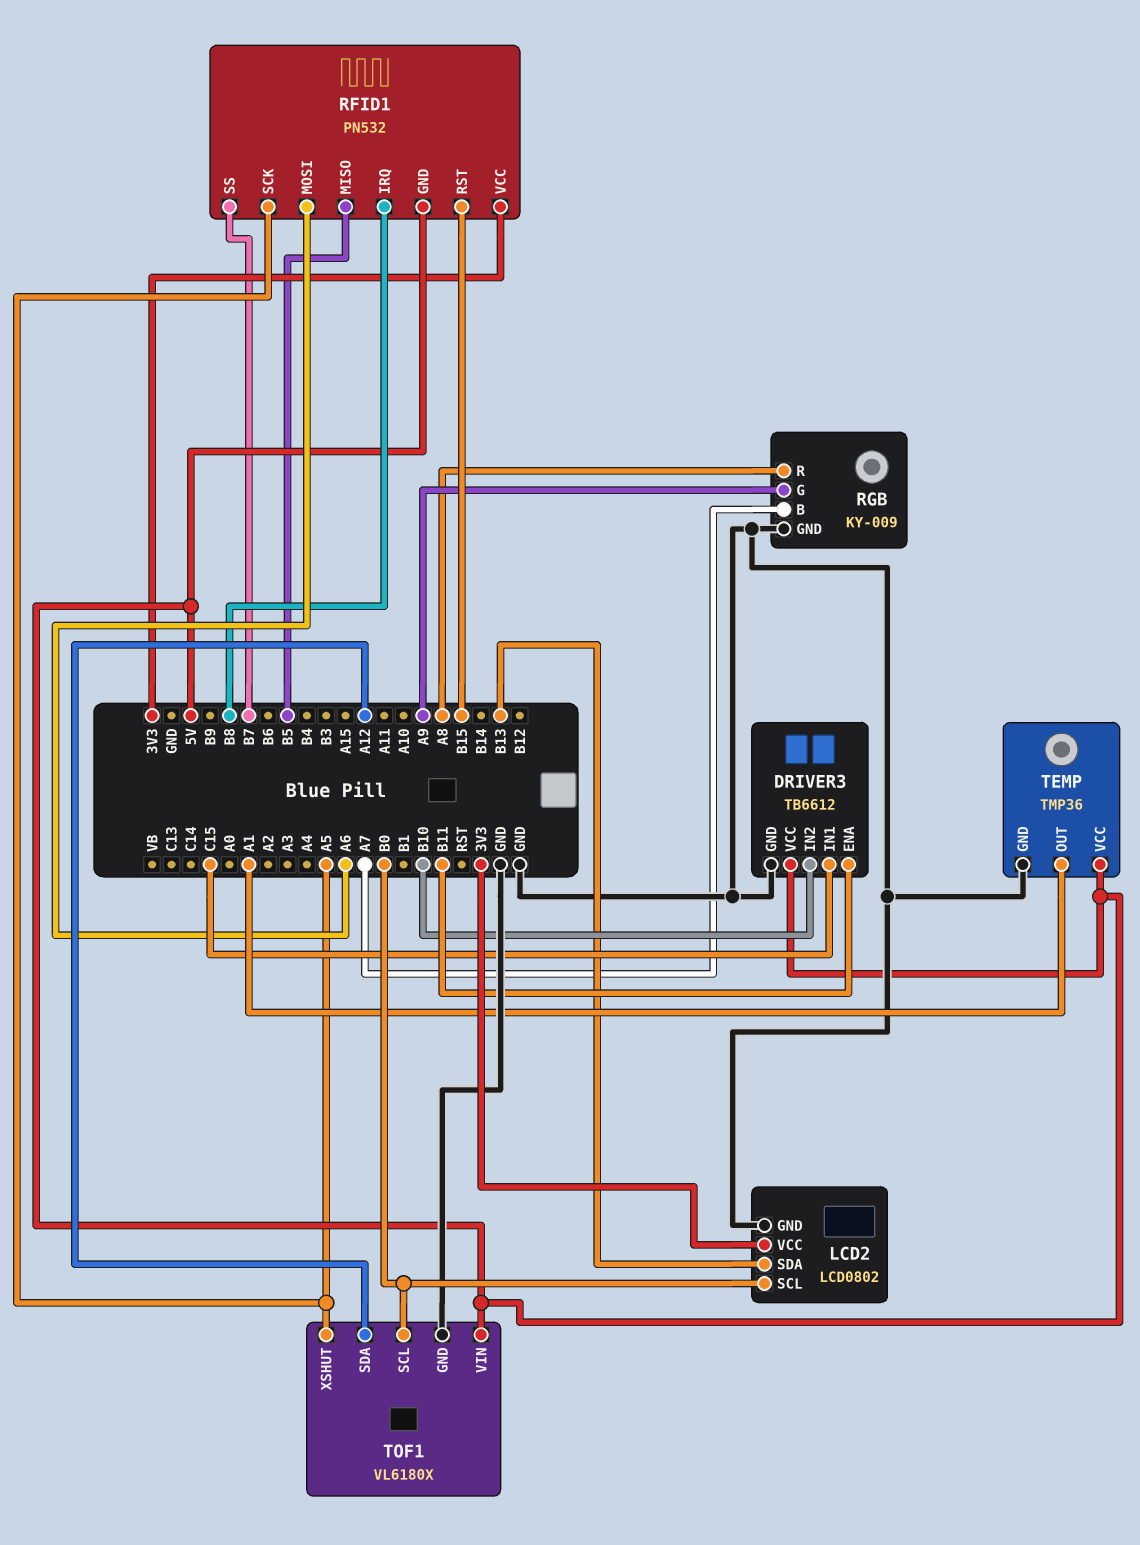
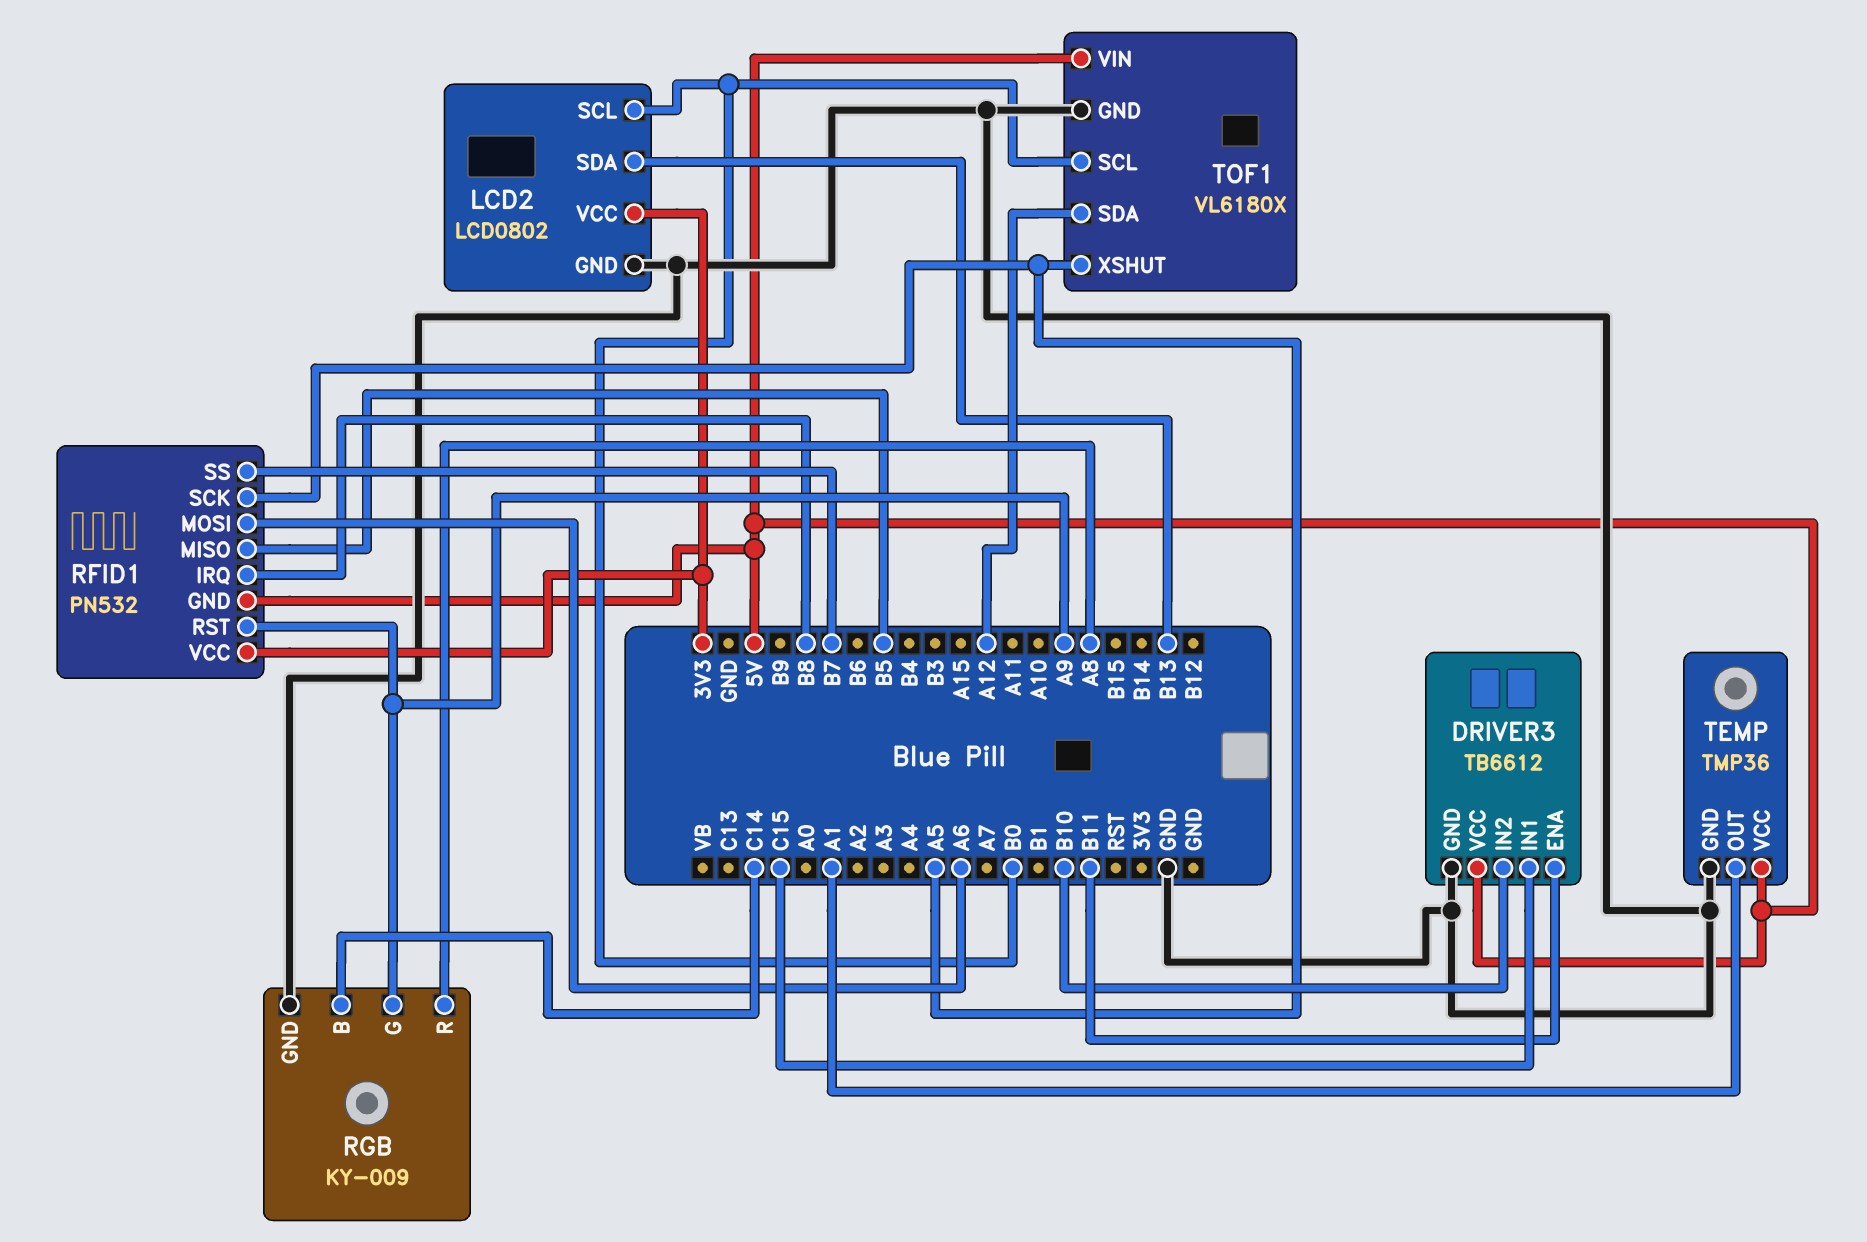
RFID1 pin RST: B15 -> A9
RGB pin B: A7 -> C14

